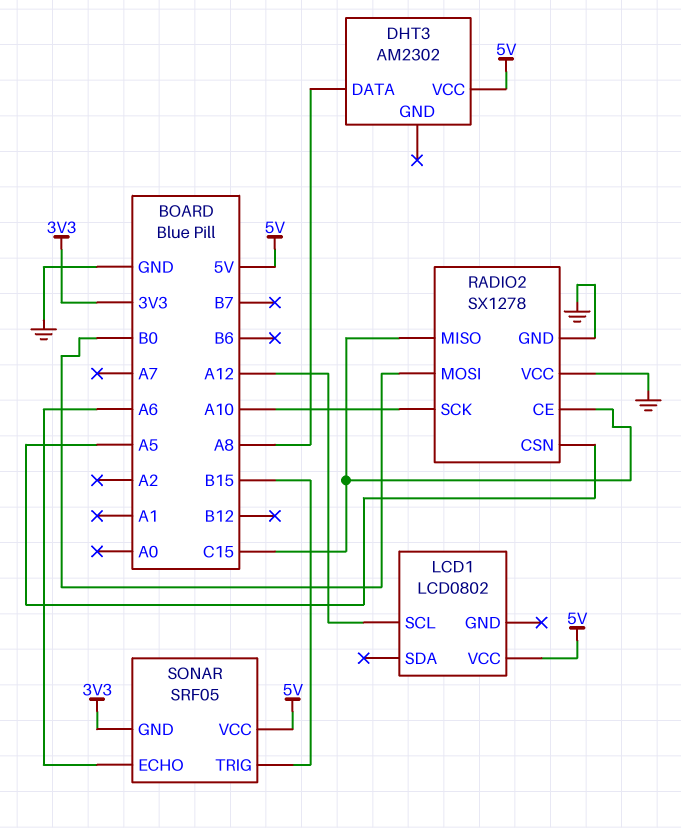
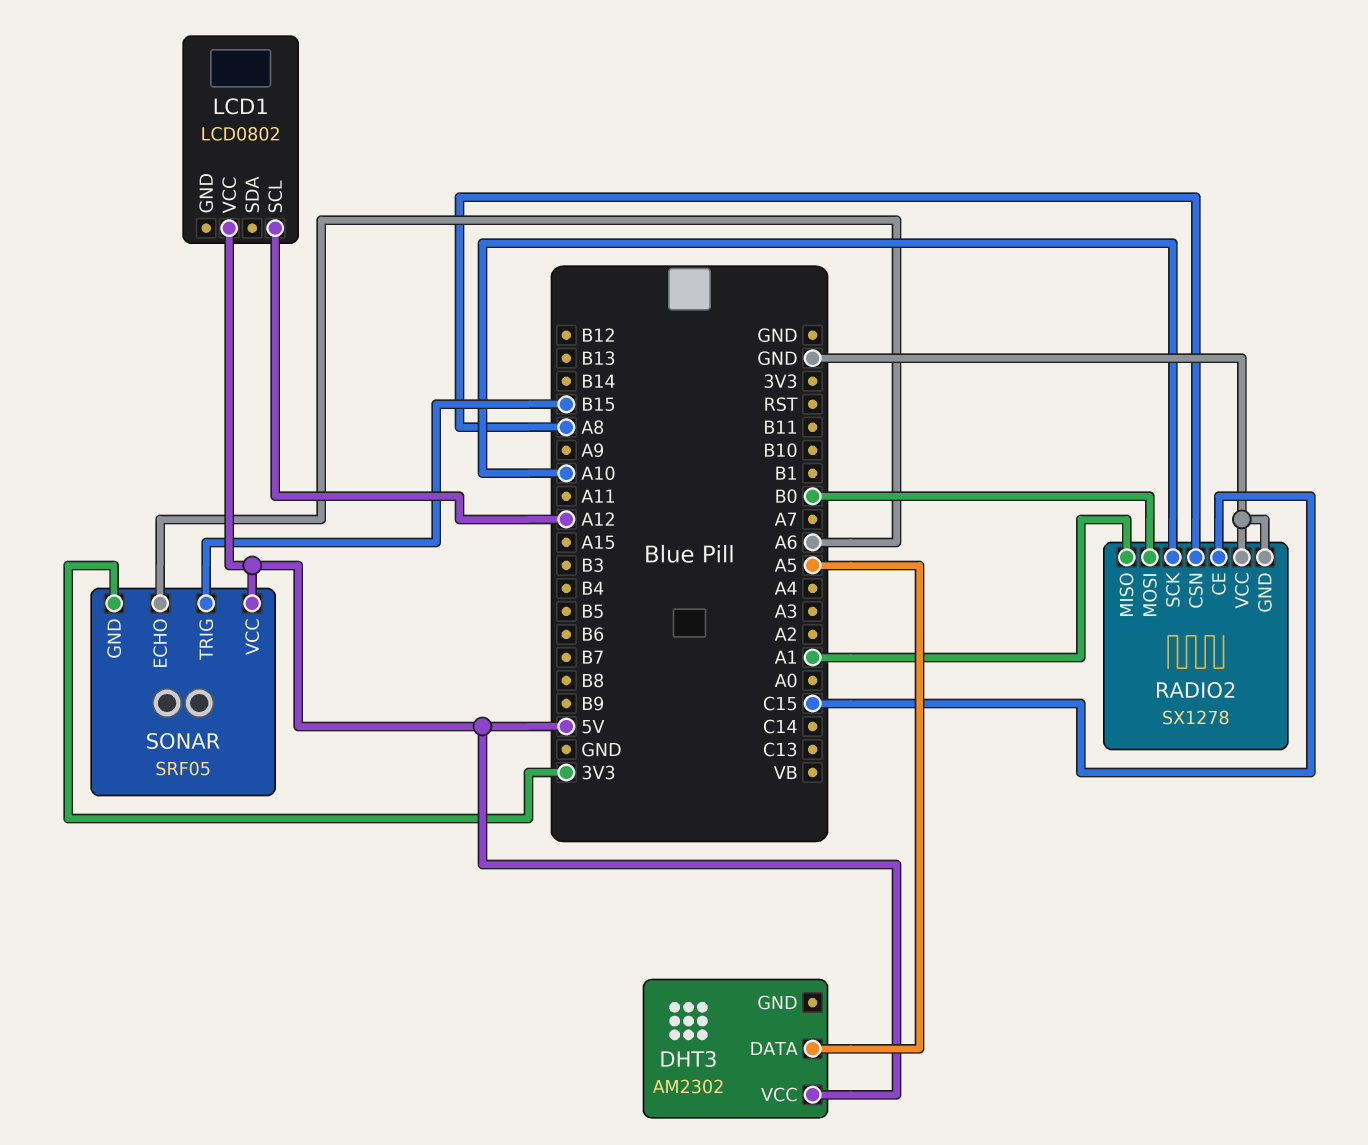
DHT3 pin DATA: A8 -> A5
RADIO2 pin CSN: A5 -> A8
RADIO2 pin MISO: C15 -> A1

